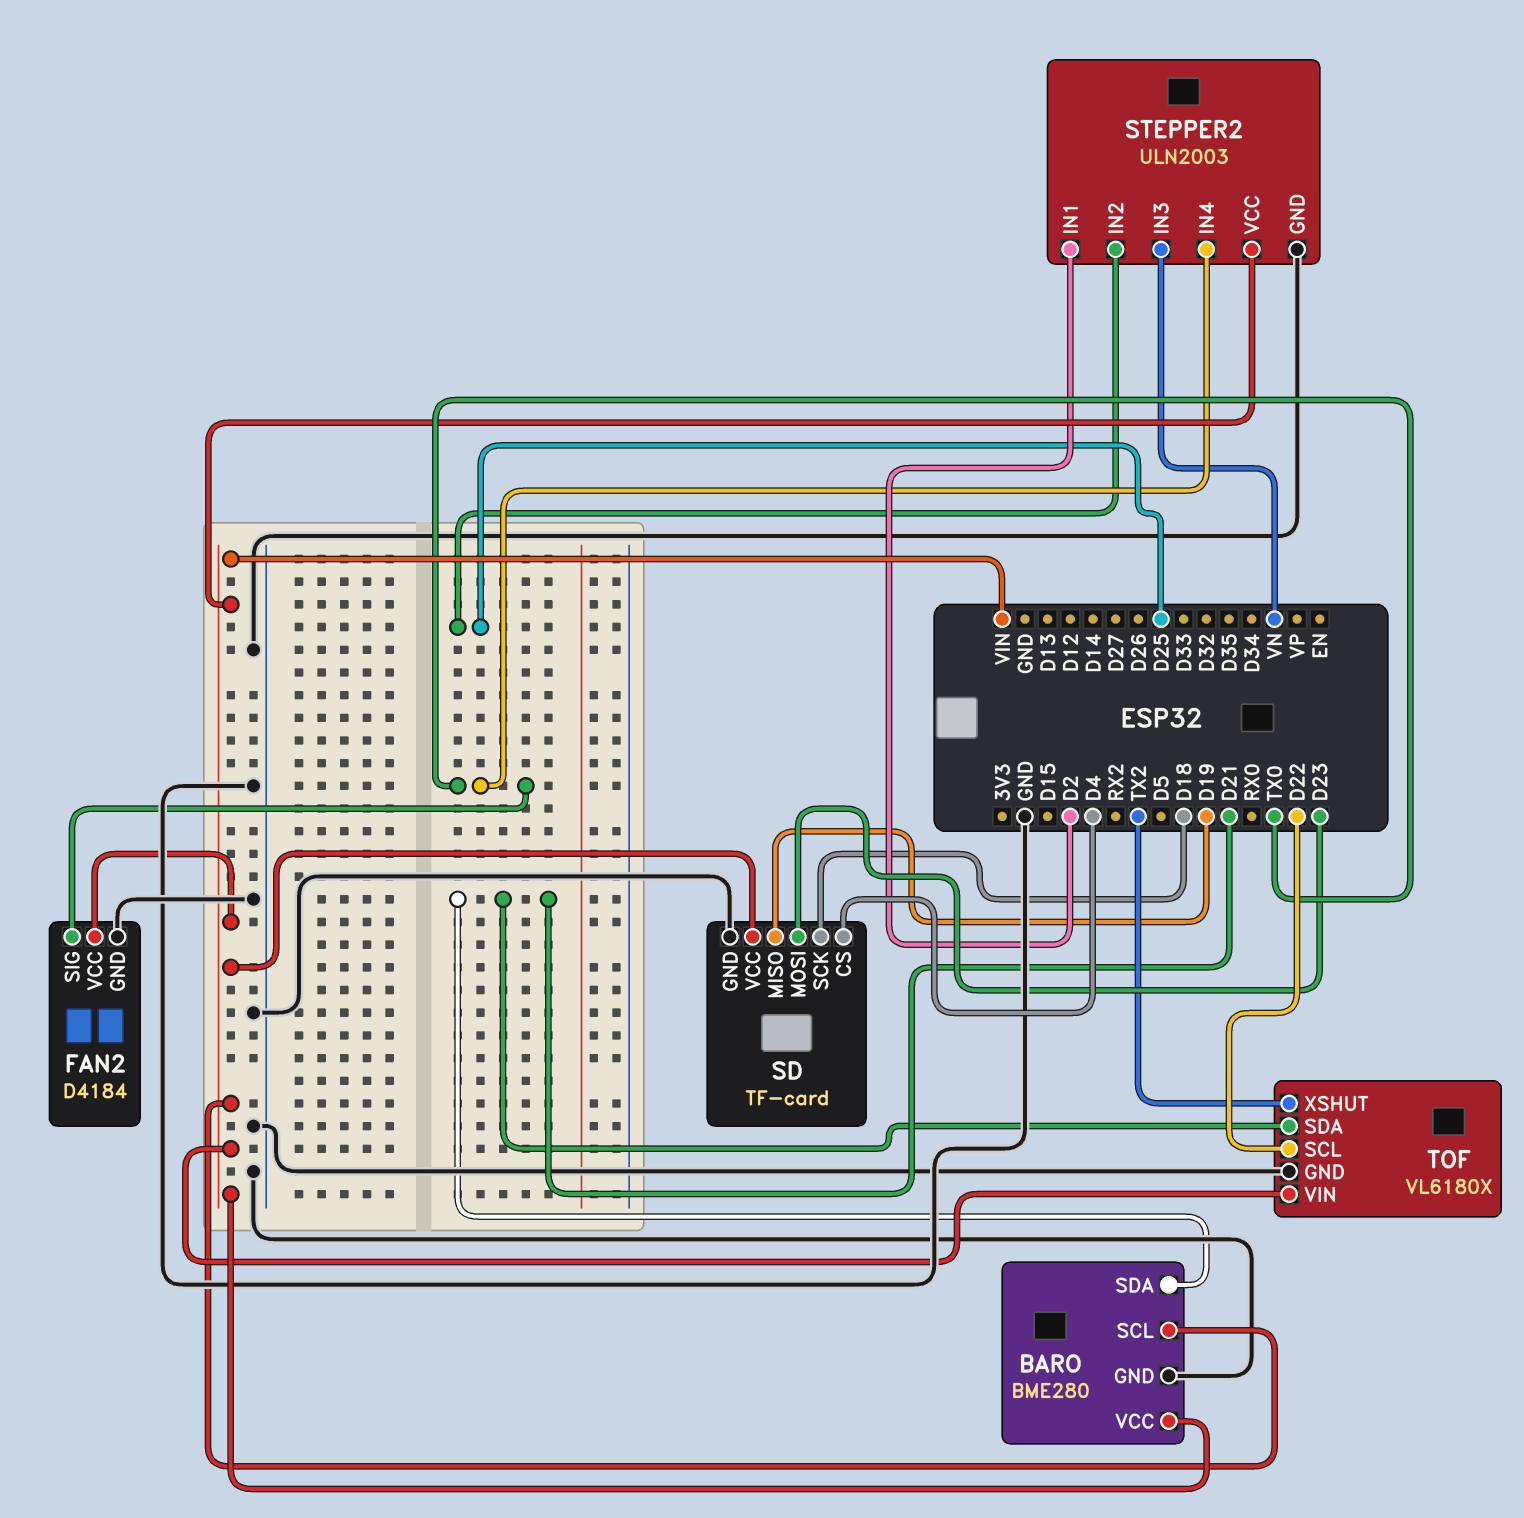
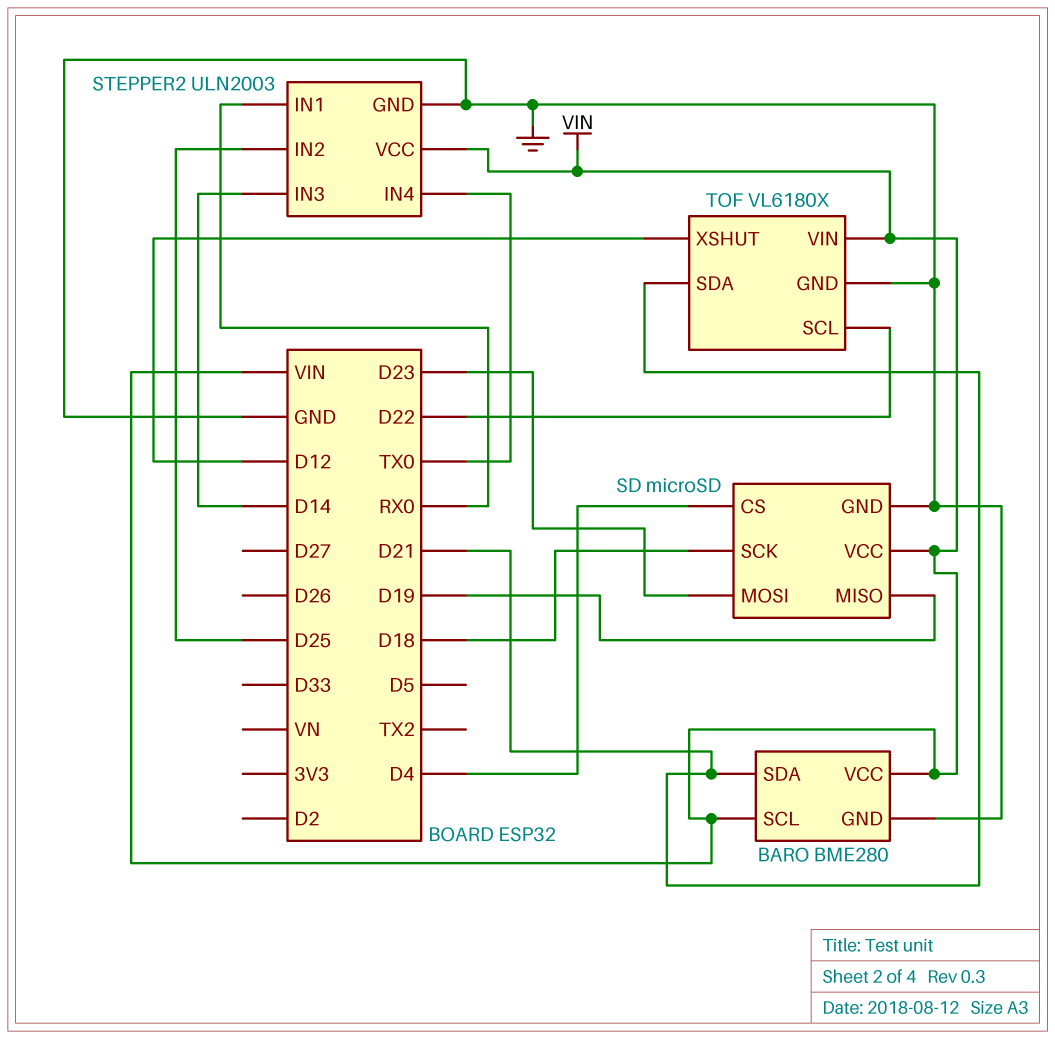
FAN2: D4184 -> none
FAN2 pin GND: GND -> none
FAN2 pin SIG: TX0 -> none
FAN2 pin VCC: VIN -> none
SD: TF-card -> microSD
STEPPER2 pin IN1: D2 -> RX0
STEPPER2 pin IN3: VN -> D14
TOF pin XSHUT: TX2 -> D12

